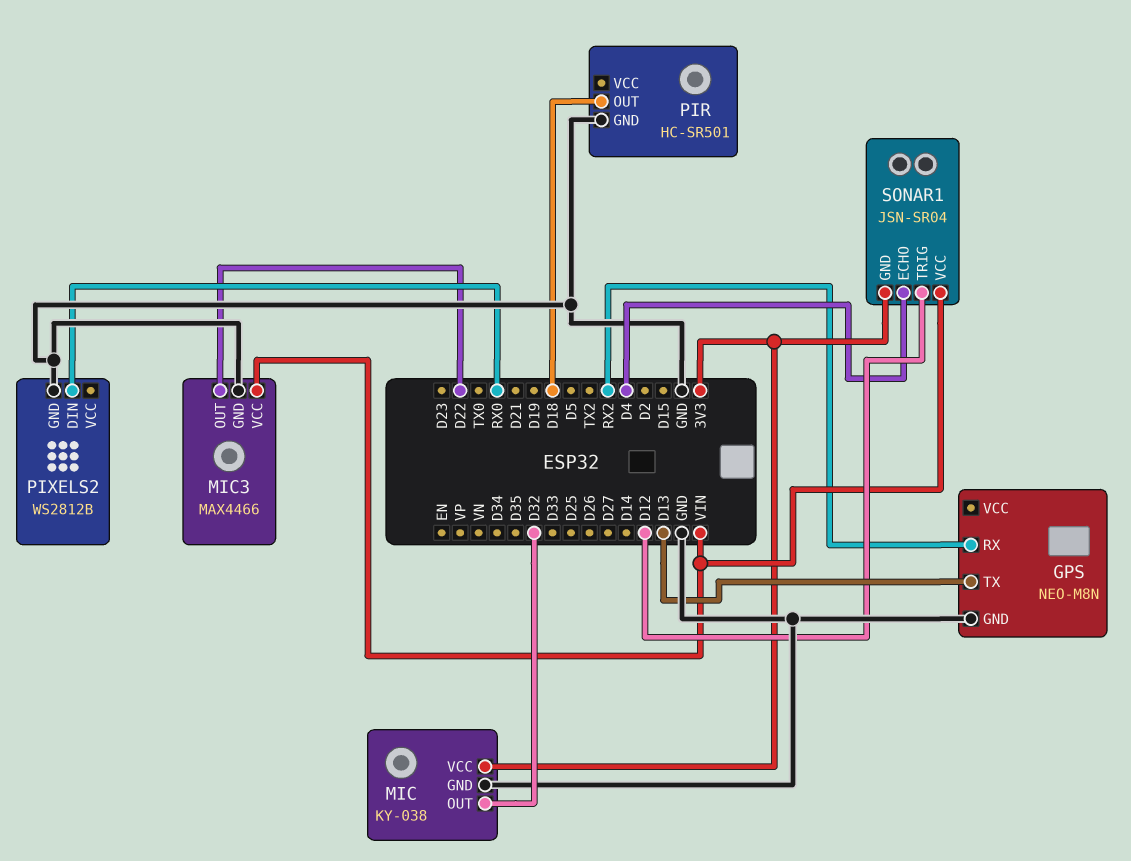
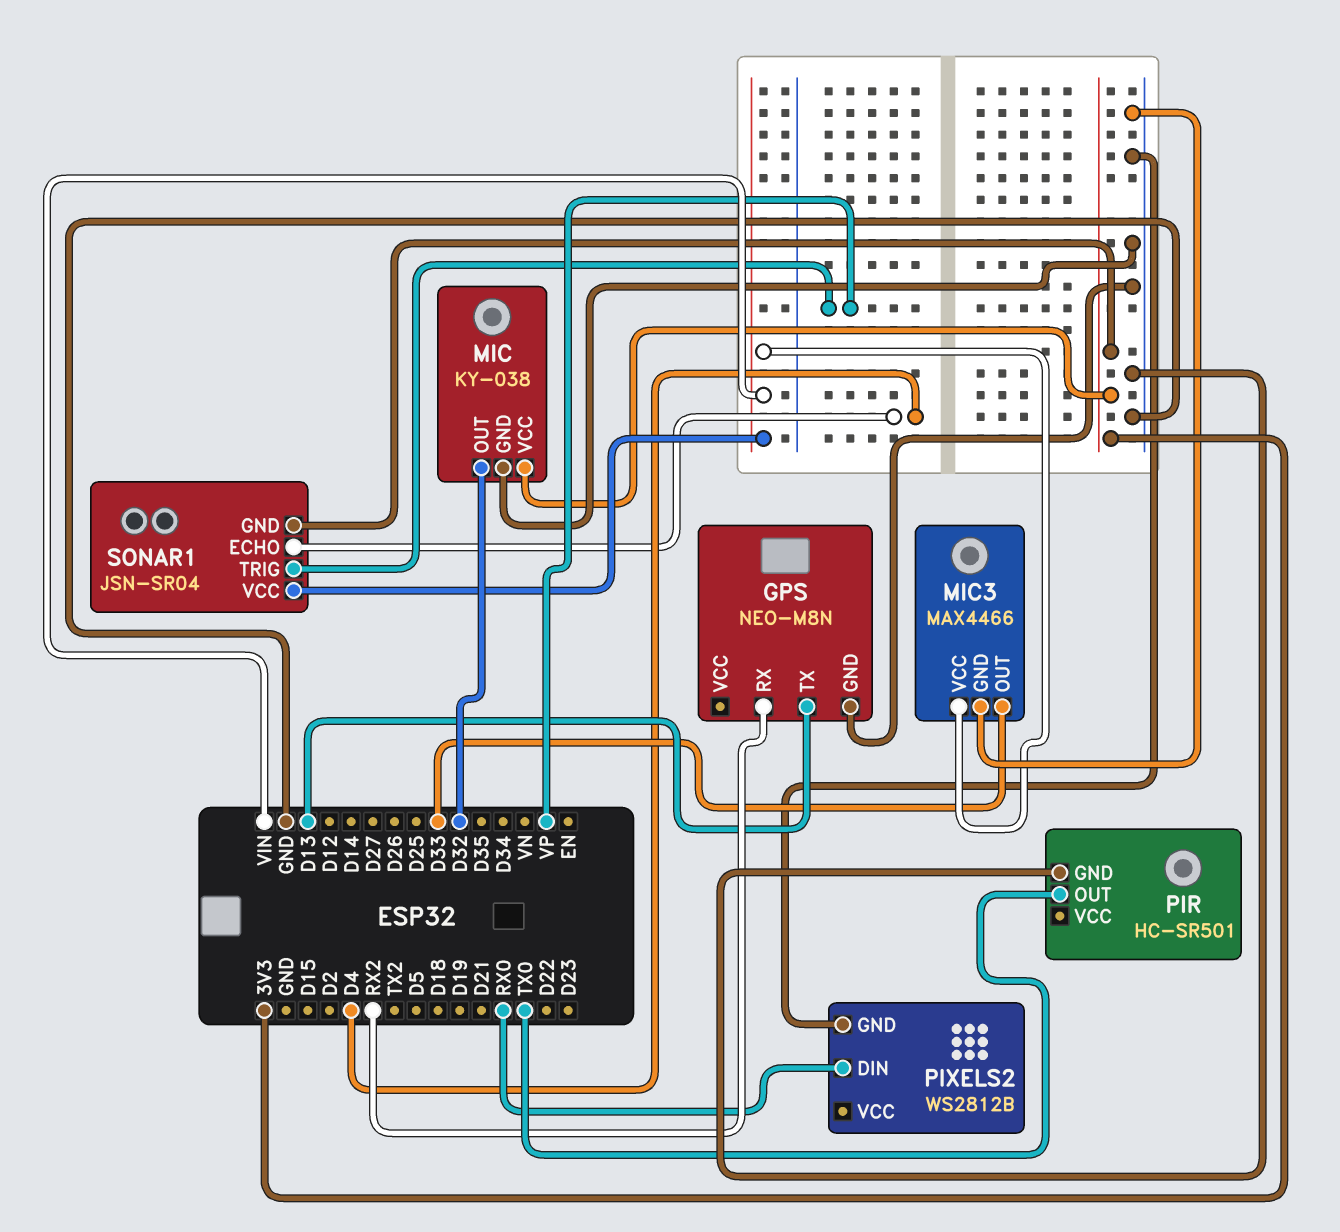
MIC3 pin OUT: D22 -> D33
PIR pin OUT: D18 -> TX0
SONAR1 pin TRIG: D12 -> VP

